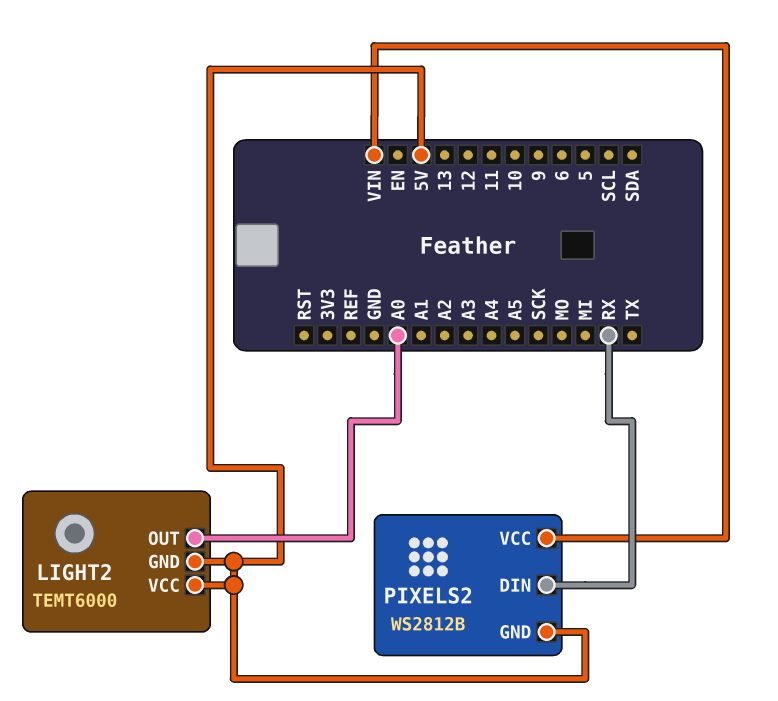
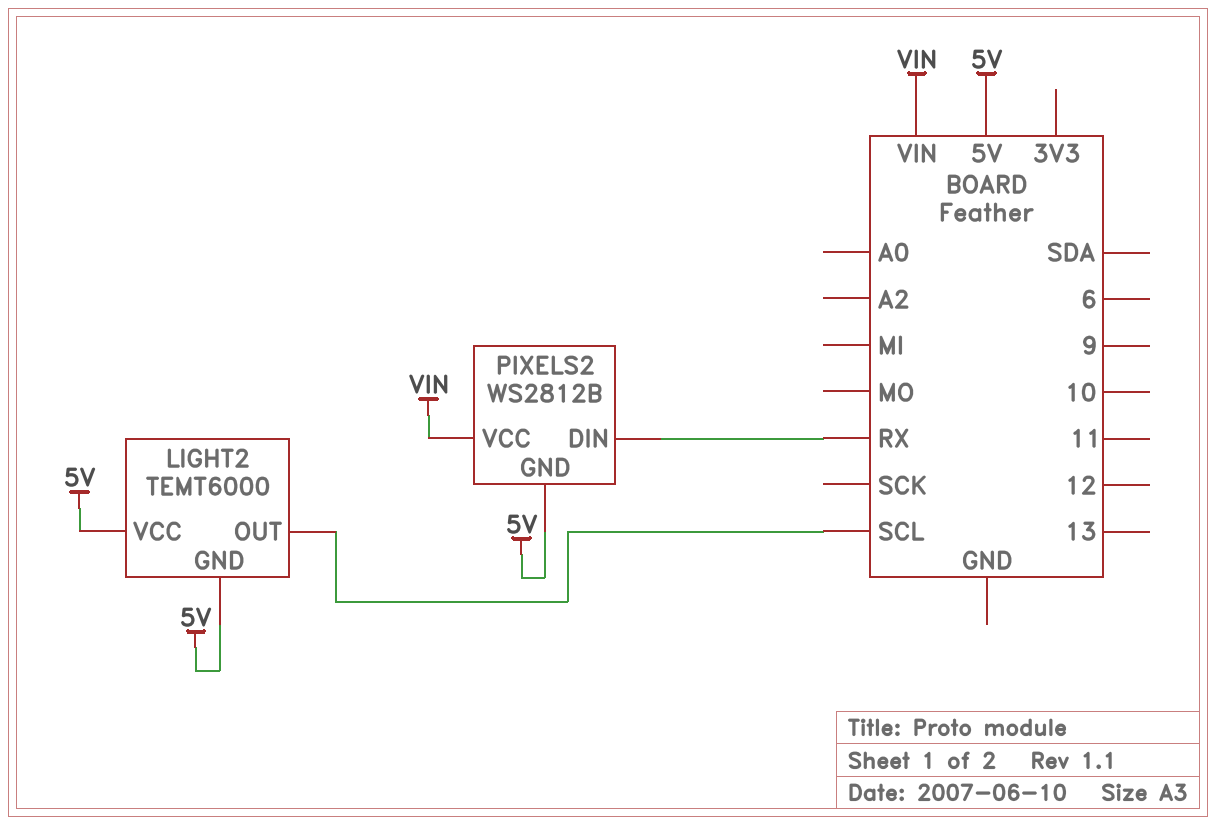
LIGHT2 pin OUT: A0 -> SCL

